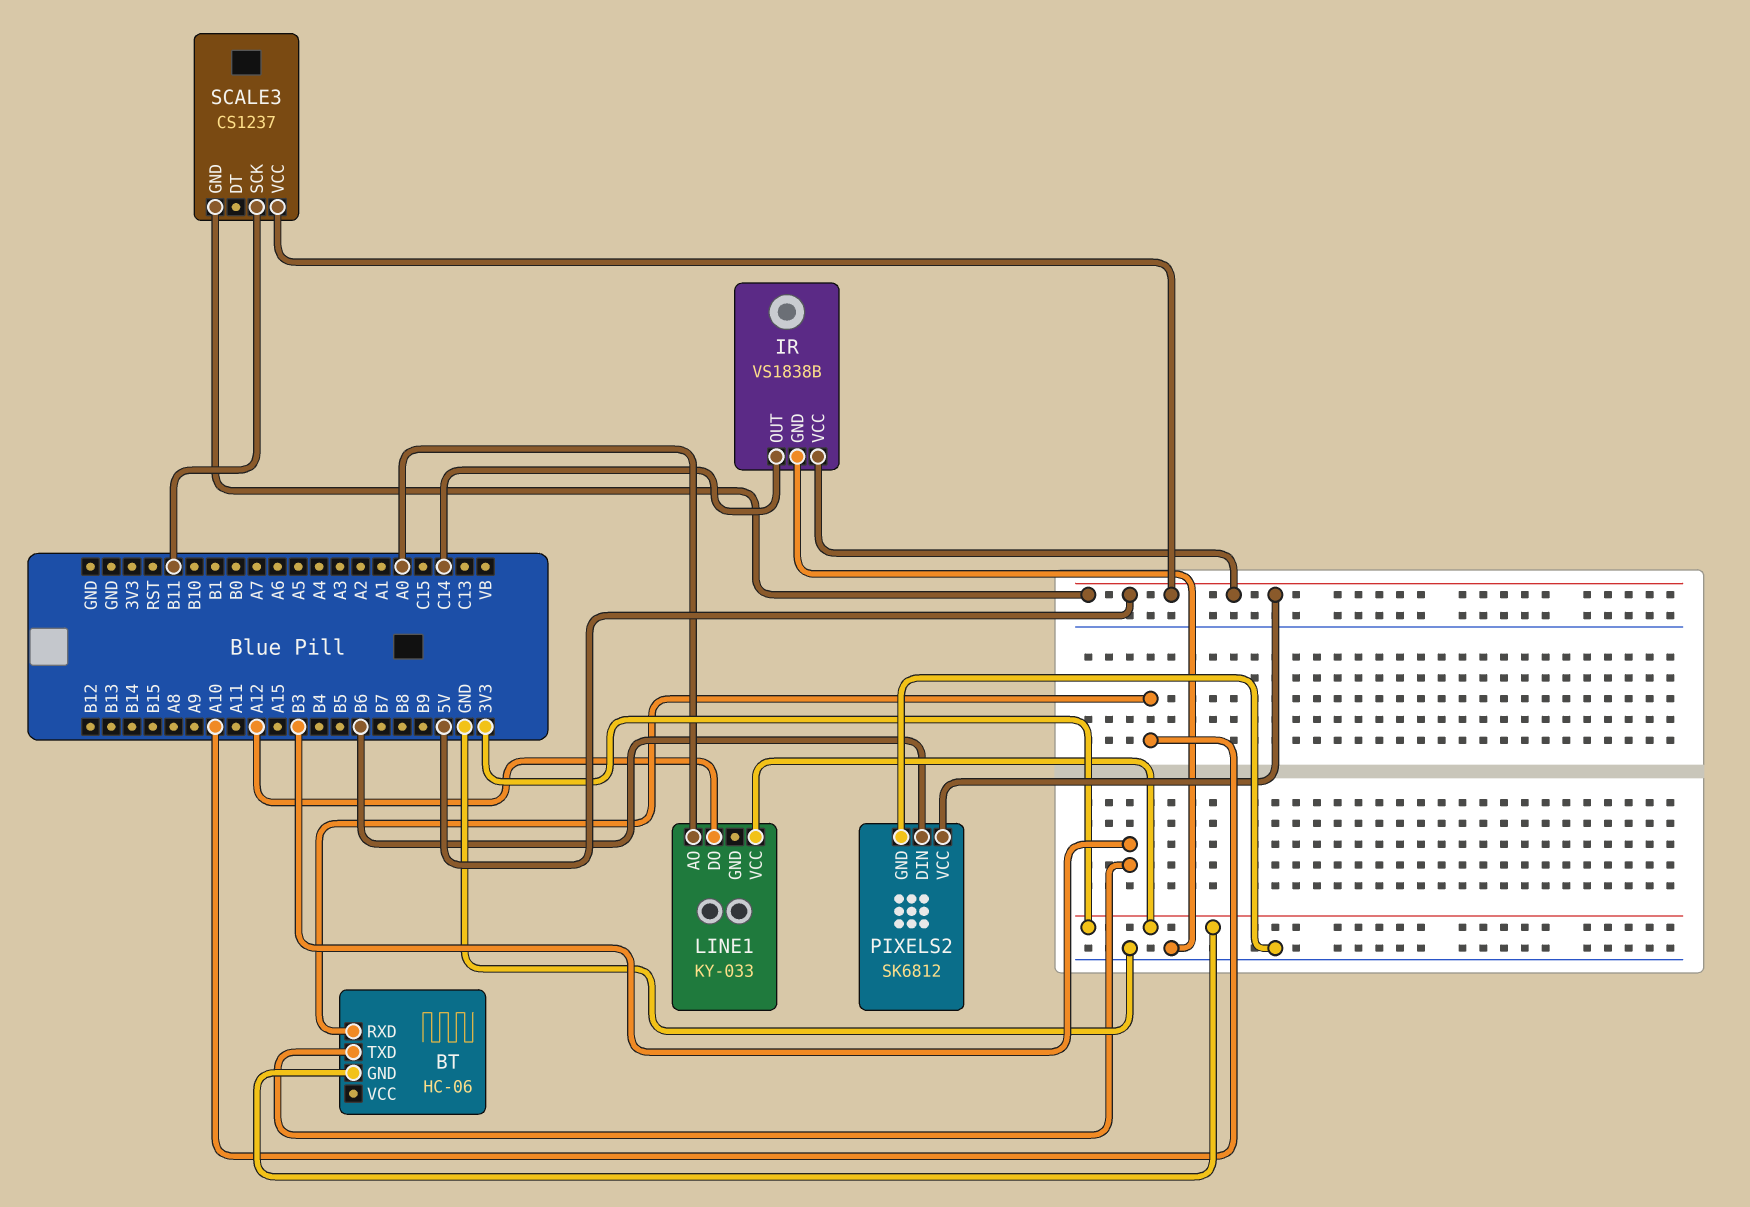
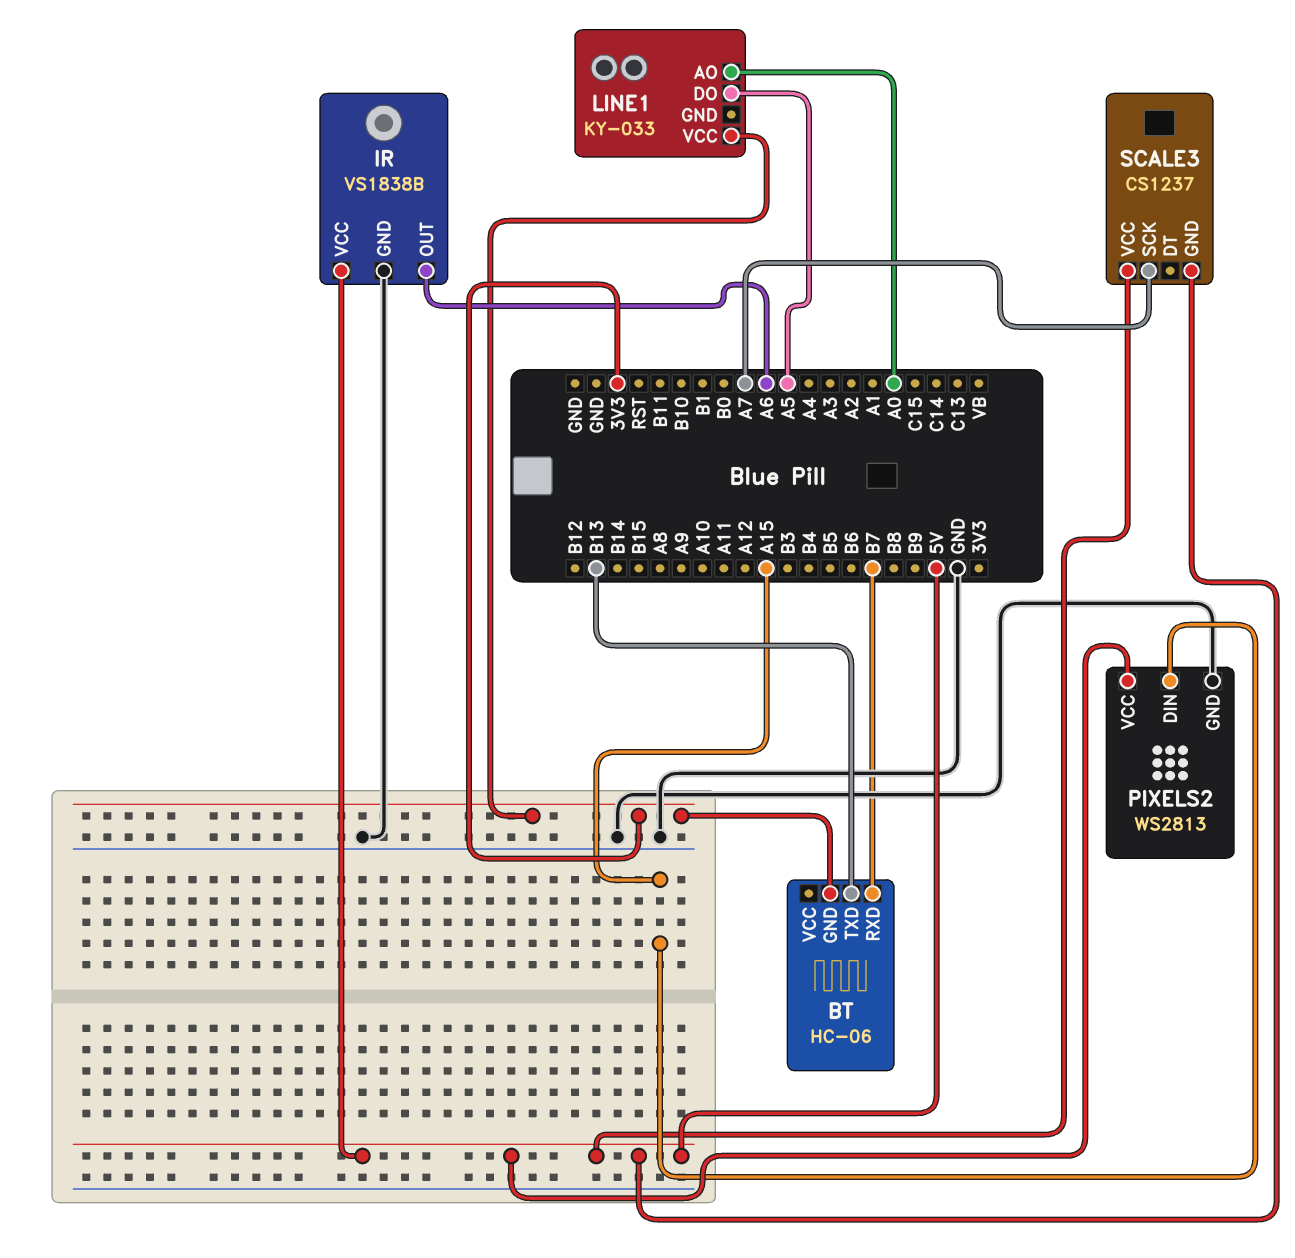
BT pin RXD: A10 -> B7
BT pin TXD: B3 -> B13
IR pin OUT: C14 -> A6
LINE1 pin DO: A12 -> A5
PIXELS2: SK6812 -> WS2813
PIXELS2 pin DIN: B6 -> A15
SCALE3 pin SCK: B11 -> A7

